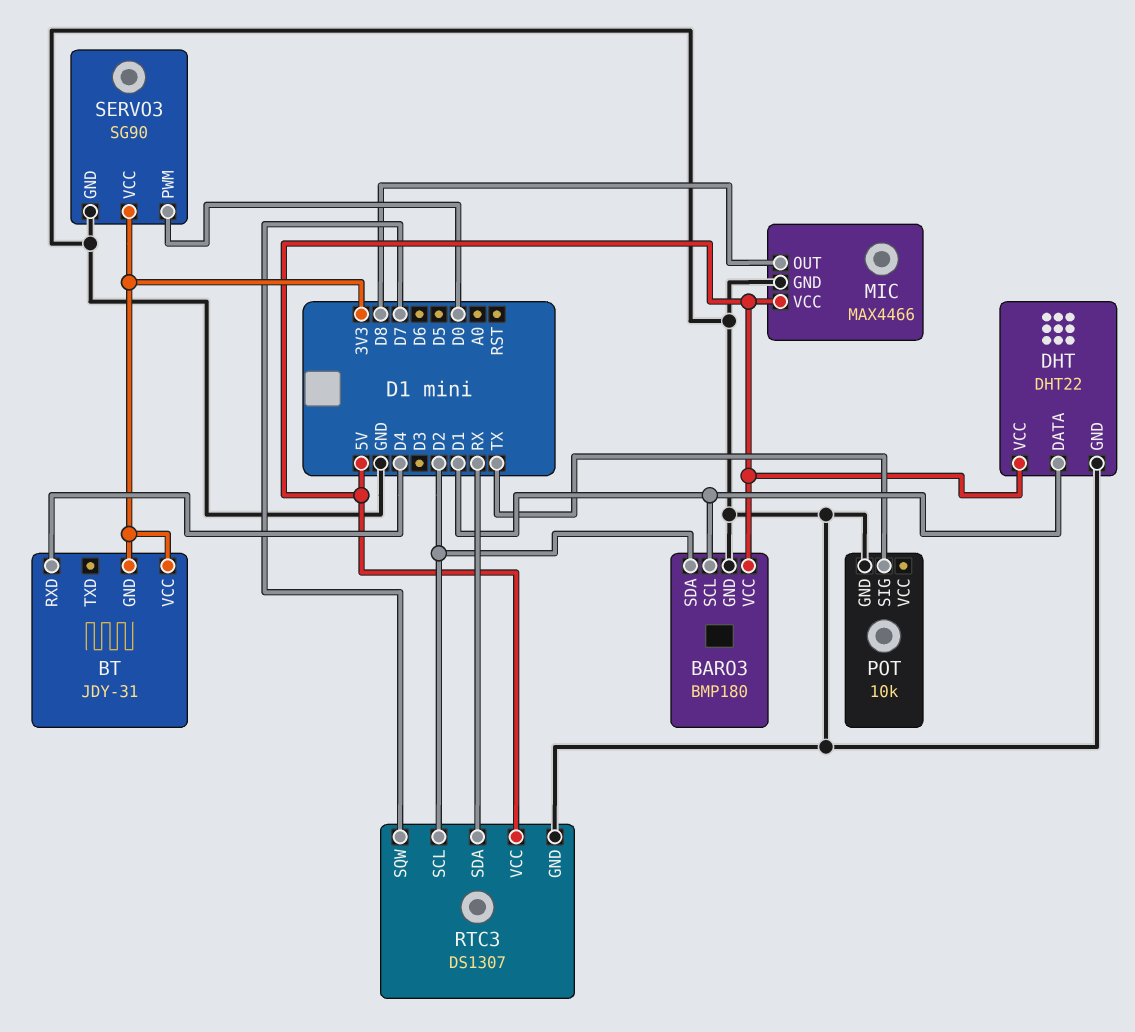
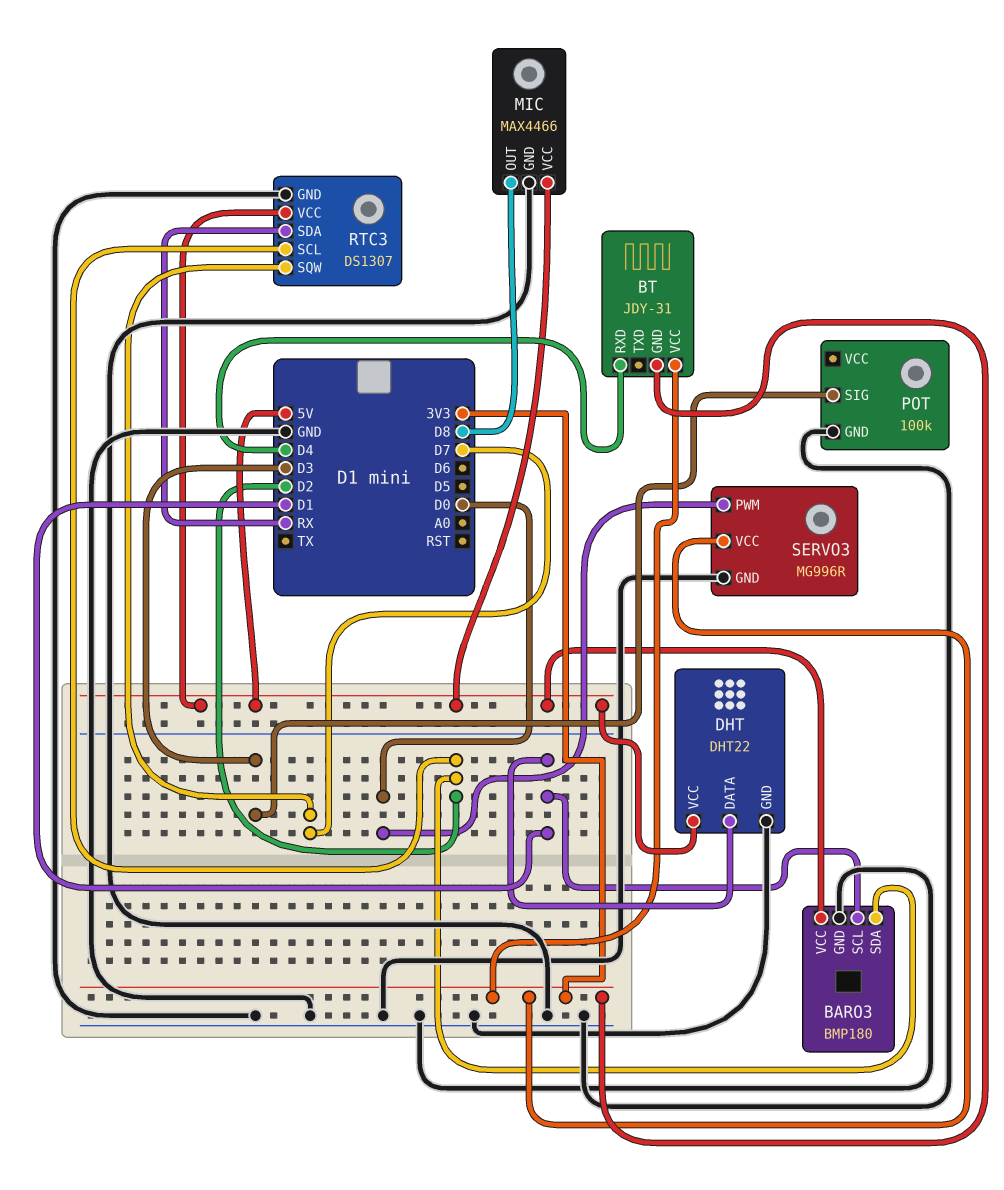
POT: 10k -> 100k
POT pin SIG: TX -> D3
SERVO3: SG90 -> MG996R

